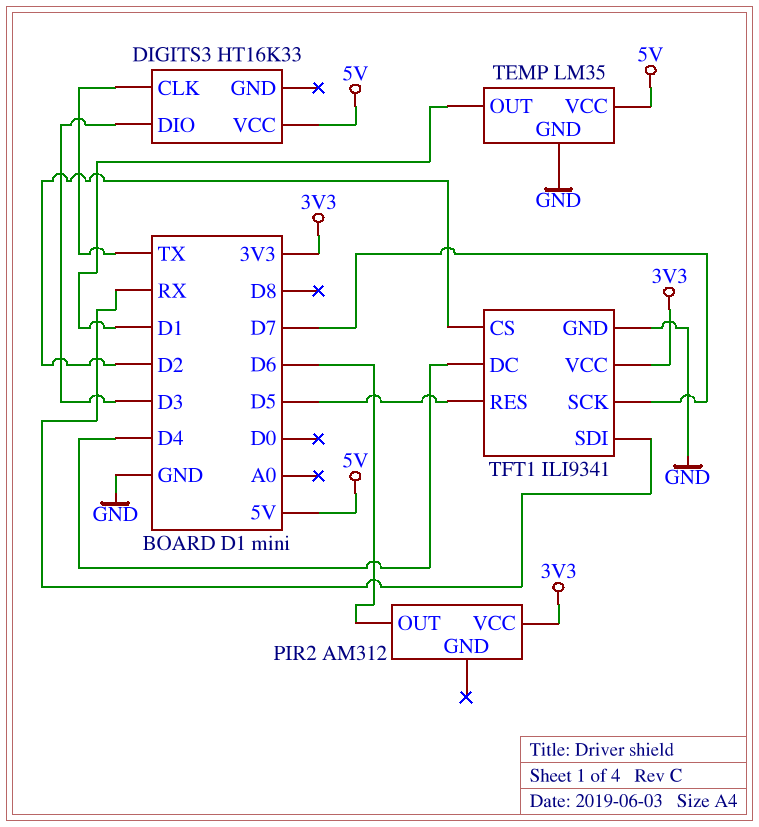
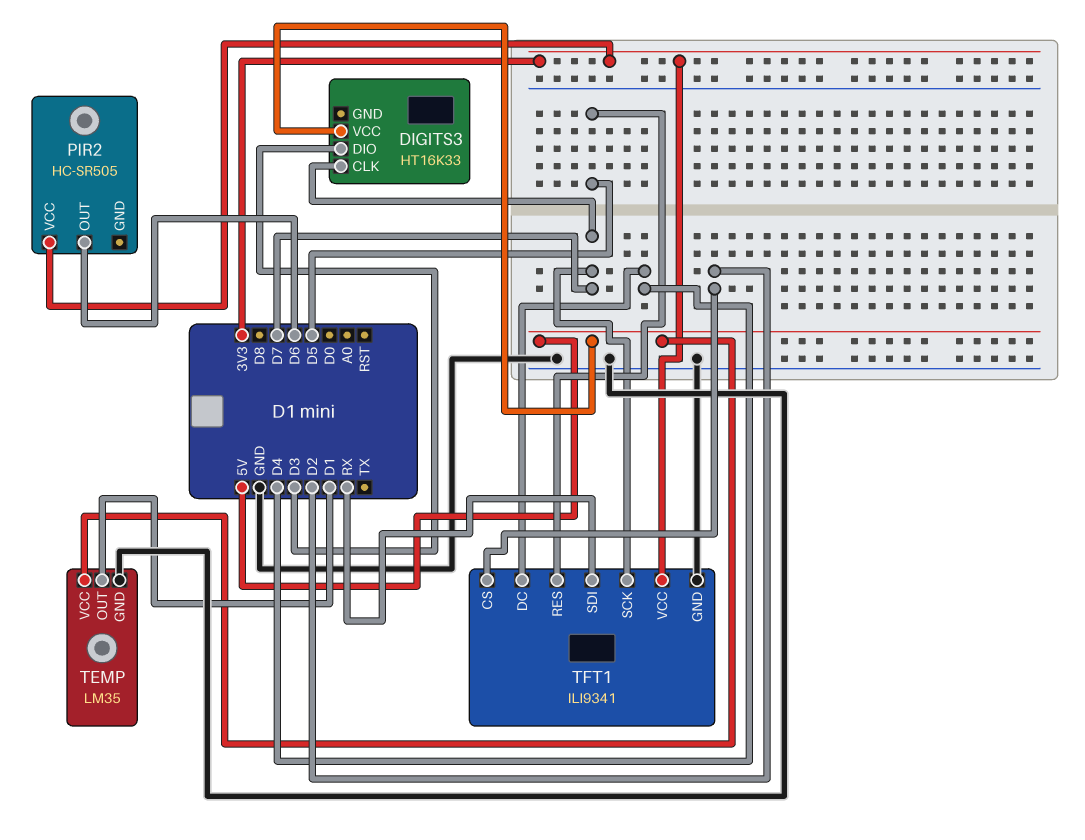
DIGITS3 pin CLK: TX -> D7
PIR2: AM312 -> HC-SR505

